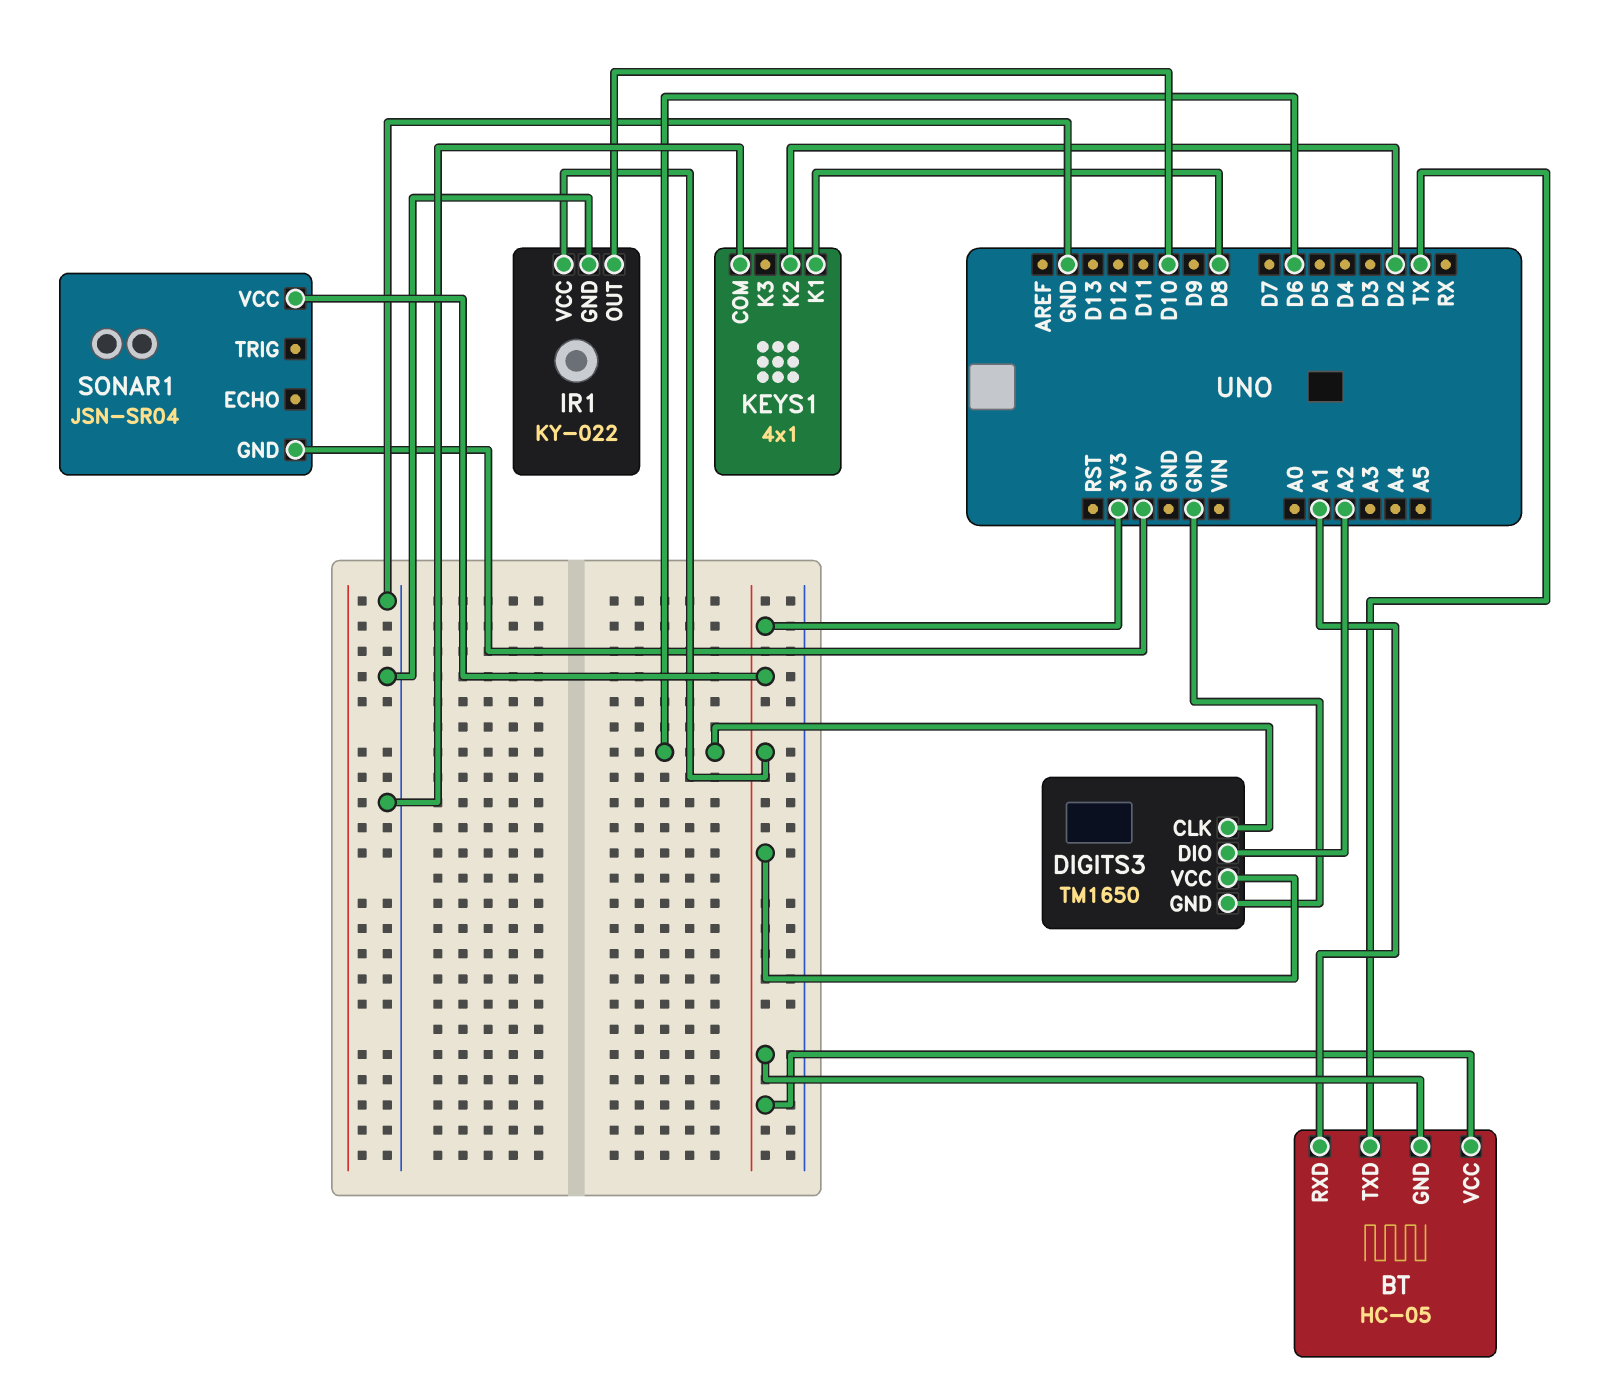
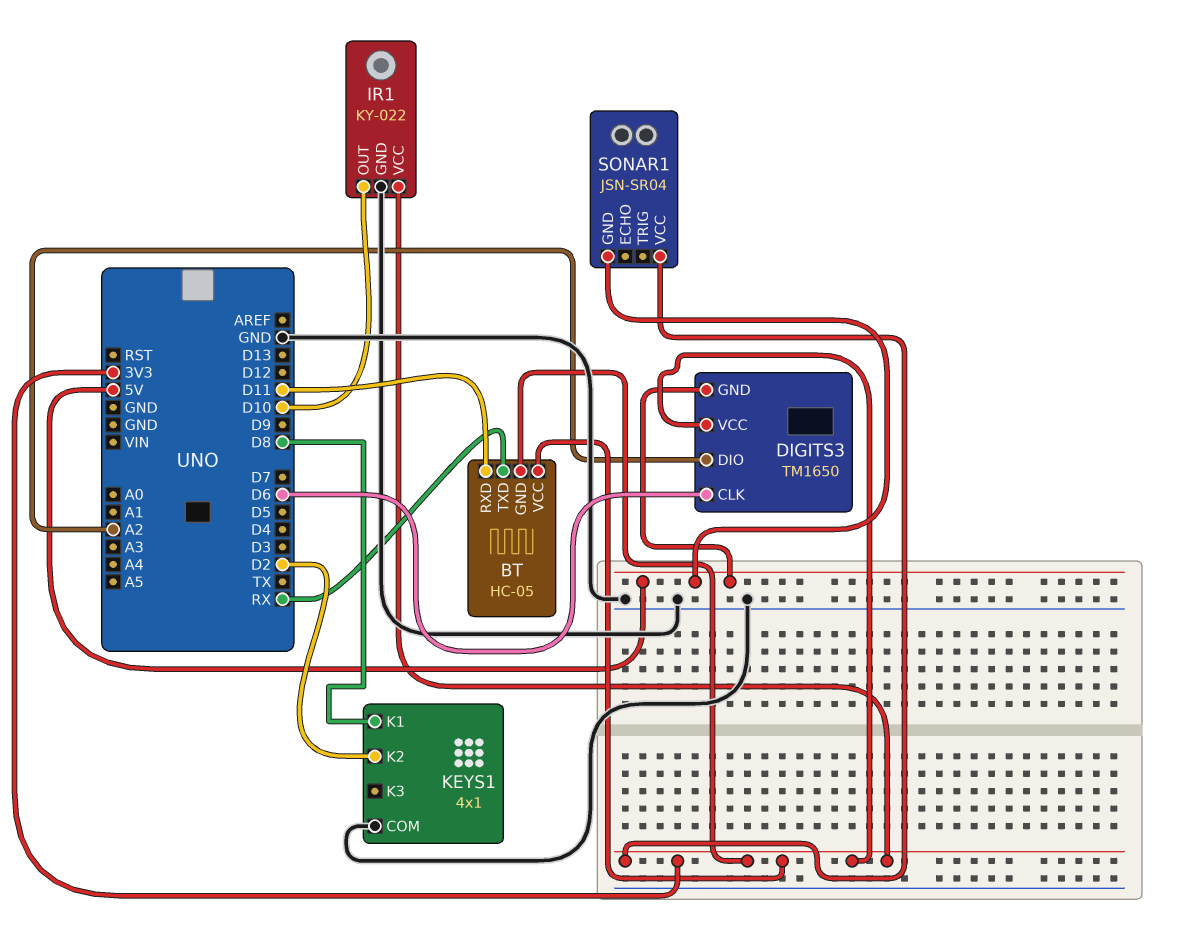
BT pin RXD: A1 -> D11
BT pin TXD: TX -> RX
DIGITS3 pin GND: GND -> 5V

